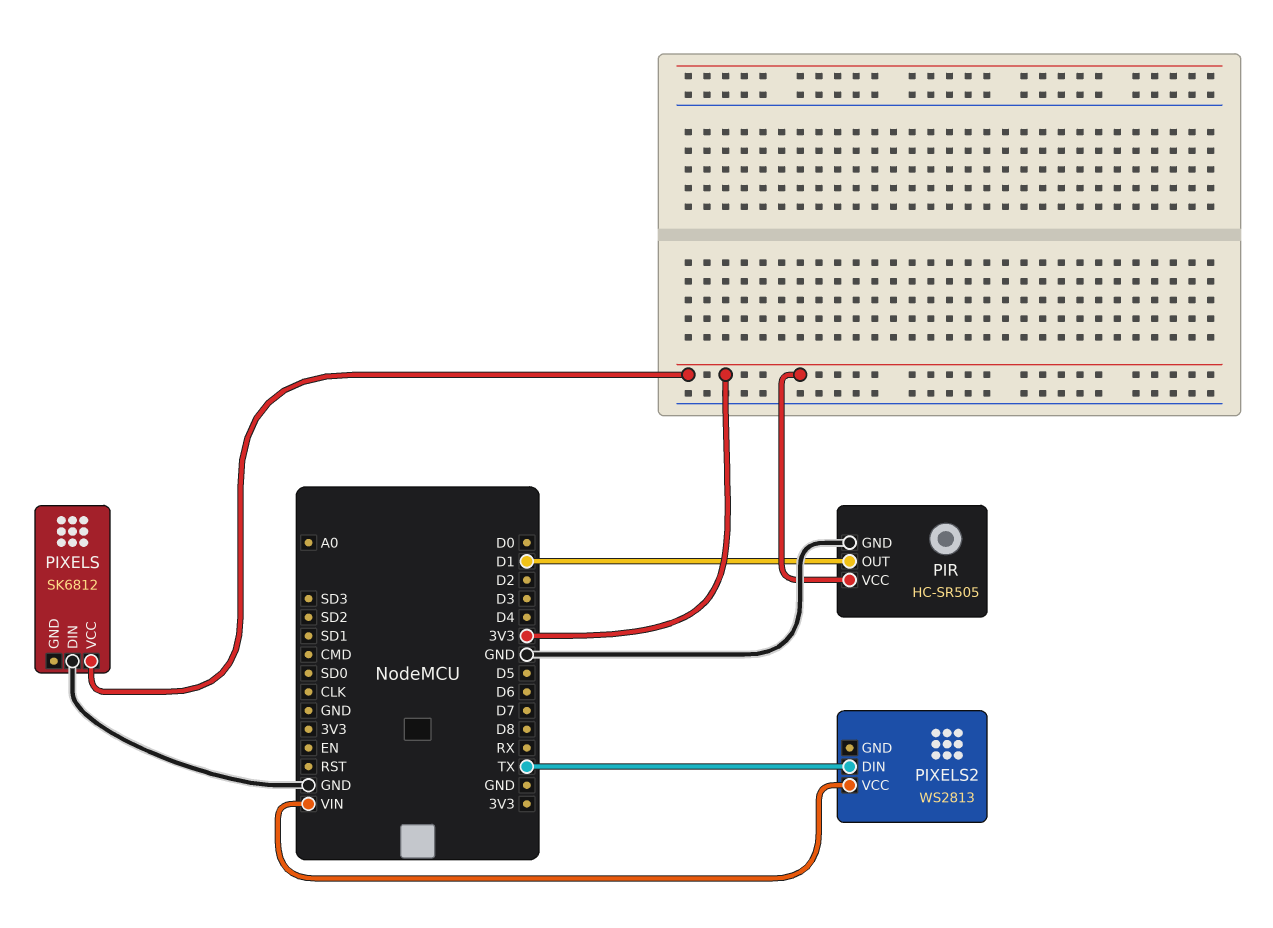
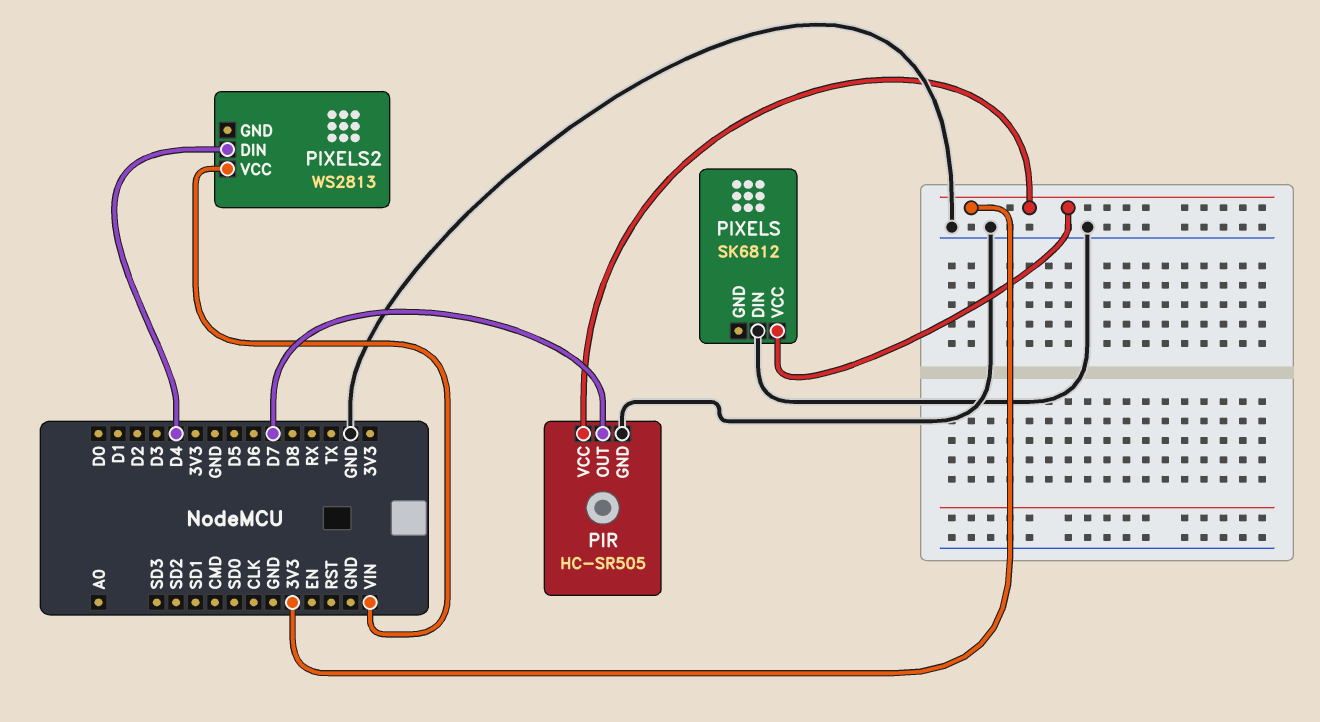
PIR pin OUT: D1 -> D7
PIXELS2 pin DIN: TX -> D4

